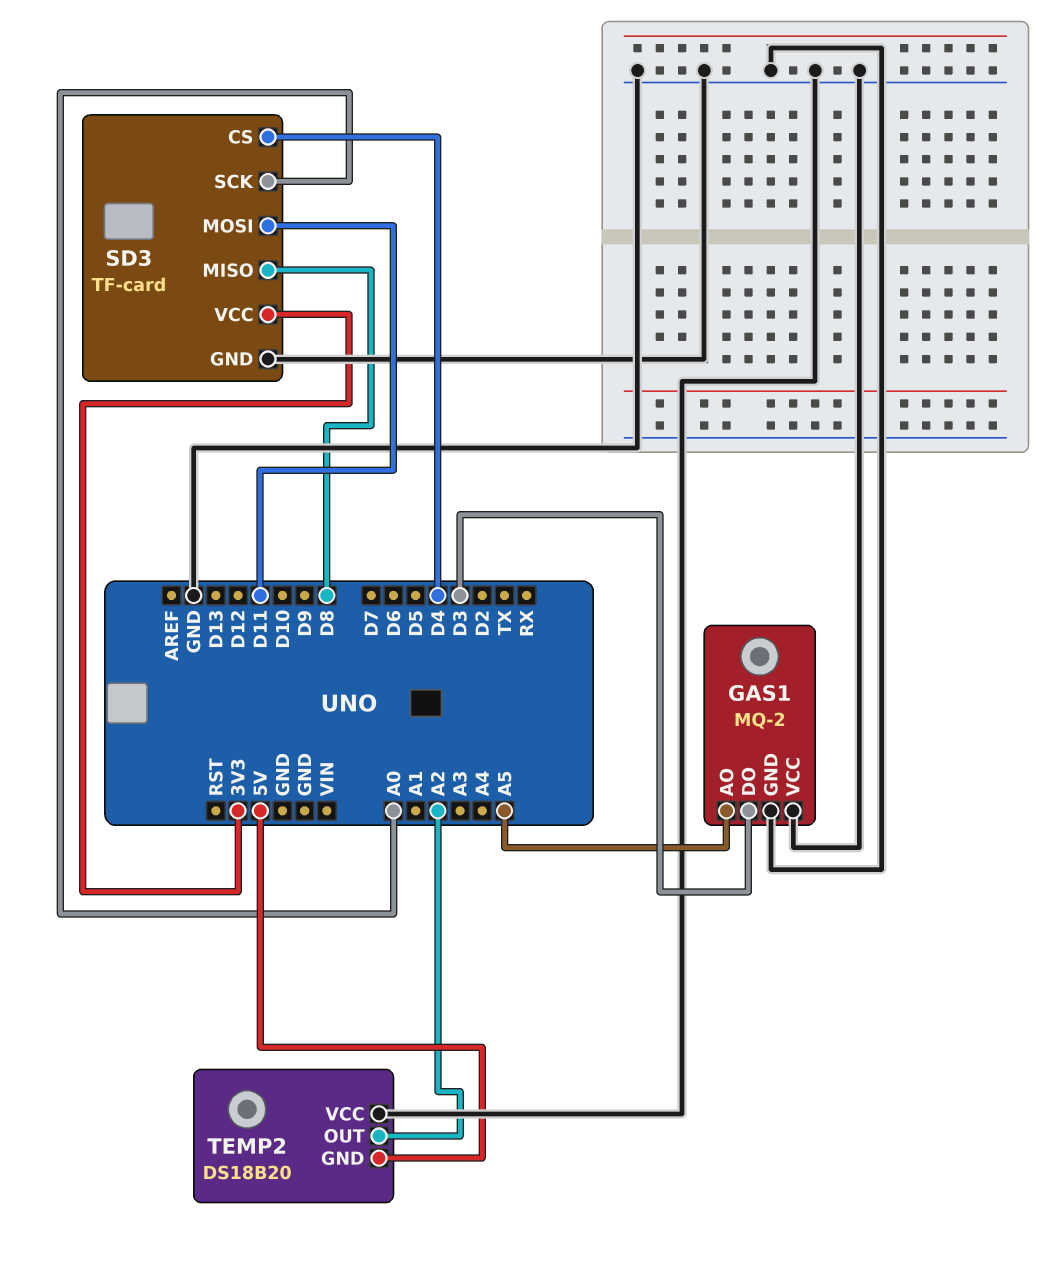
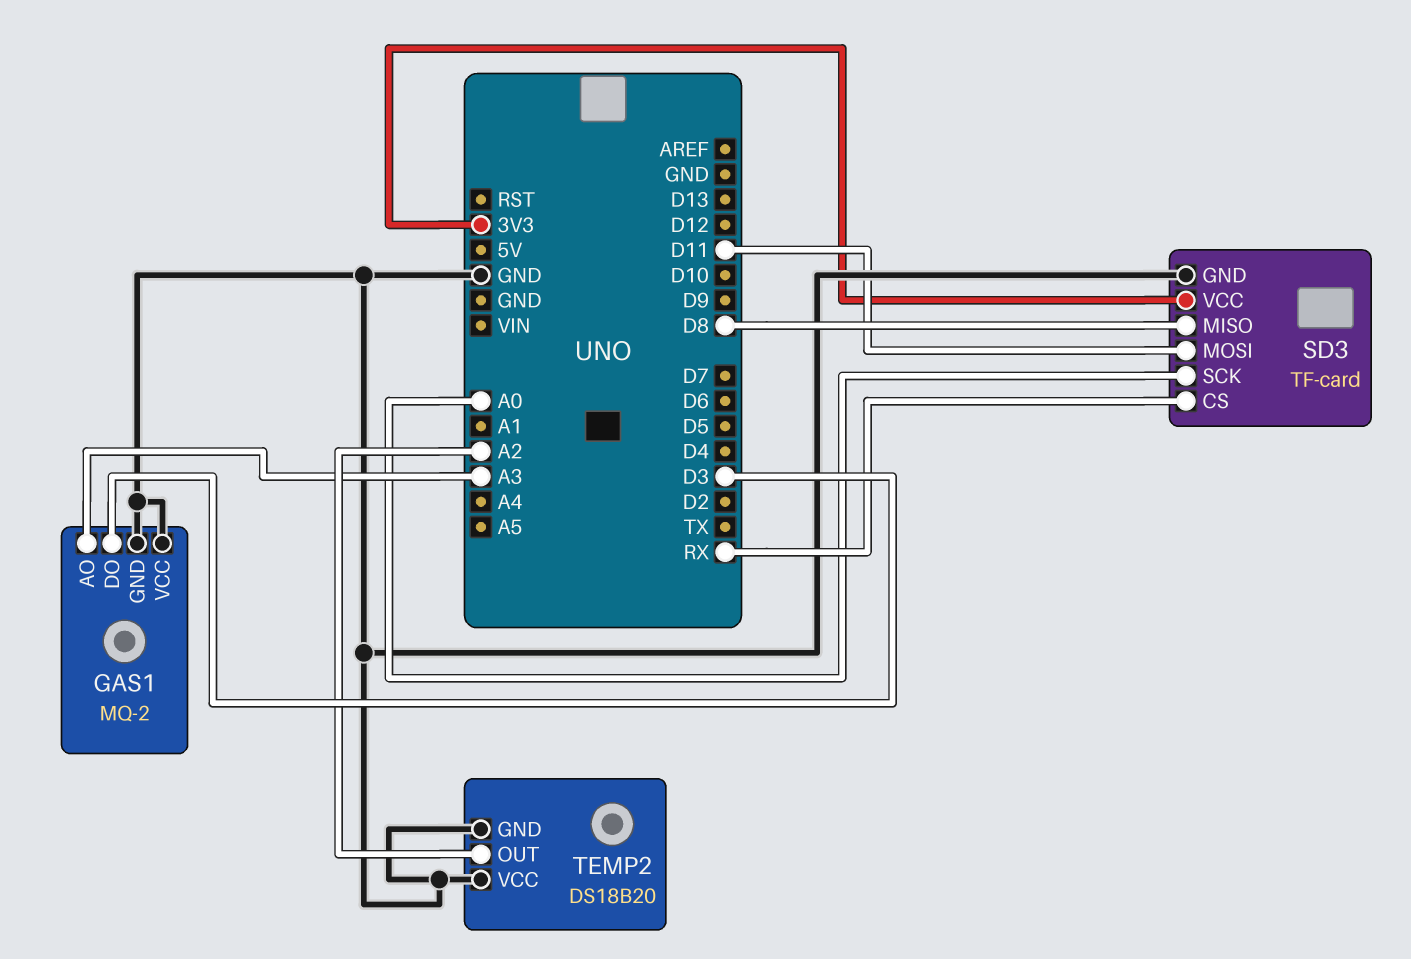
GAS1 pin AO: A5 -> A3
SD3 pin CS: D4 -> RX
TEMP2 pin GND: 5V -> GND

